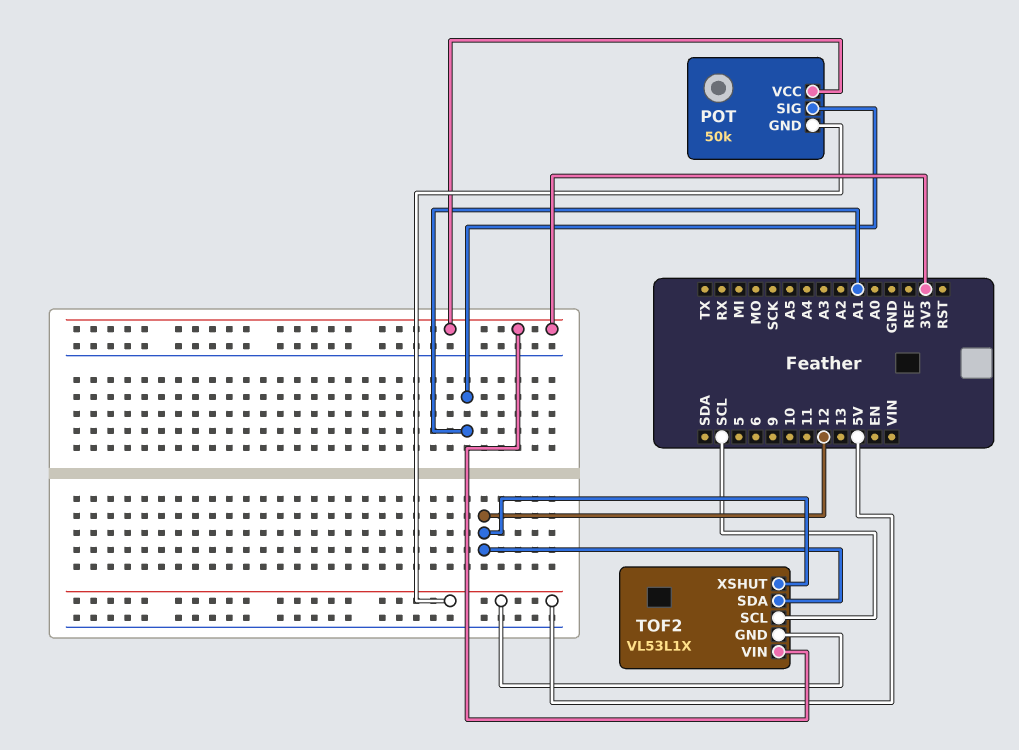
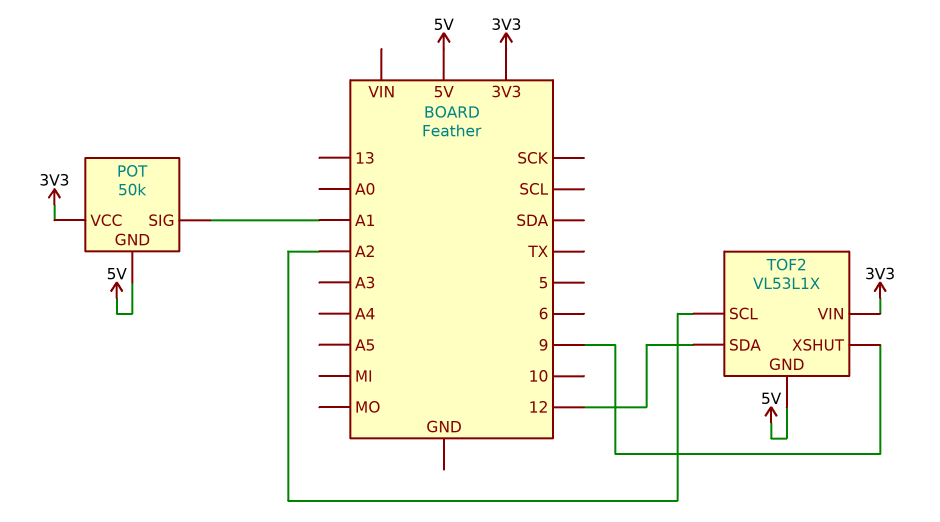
TOF2 pin SCL: SCL -> A2
TOF2 pin XSHUT: 12 -> 9

